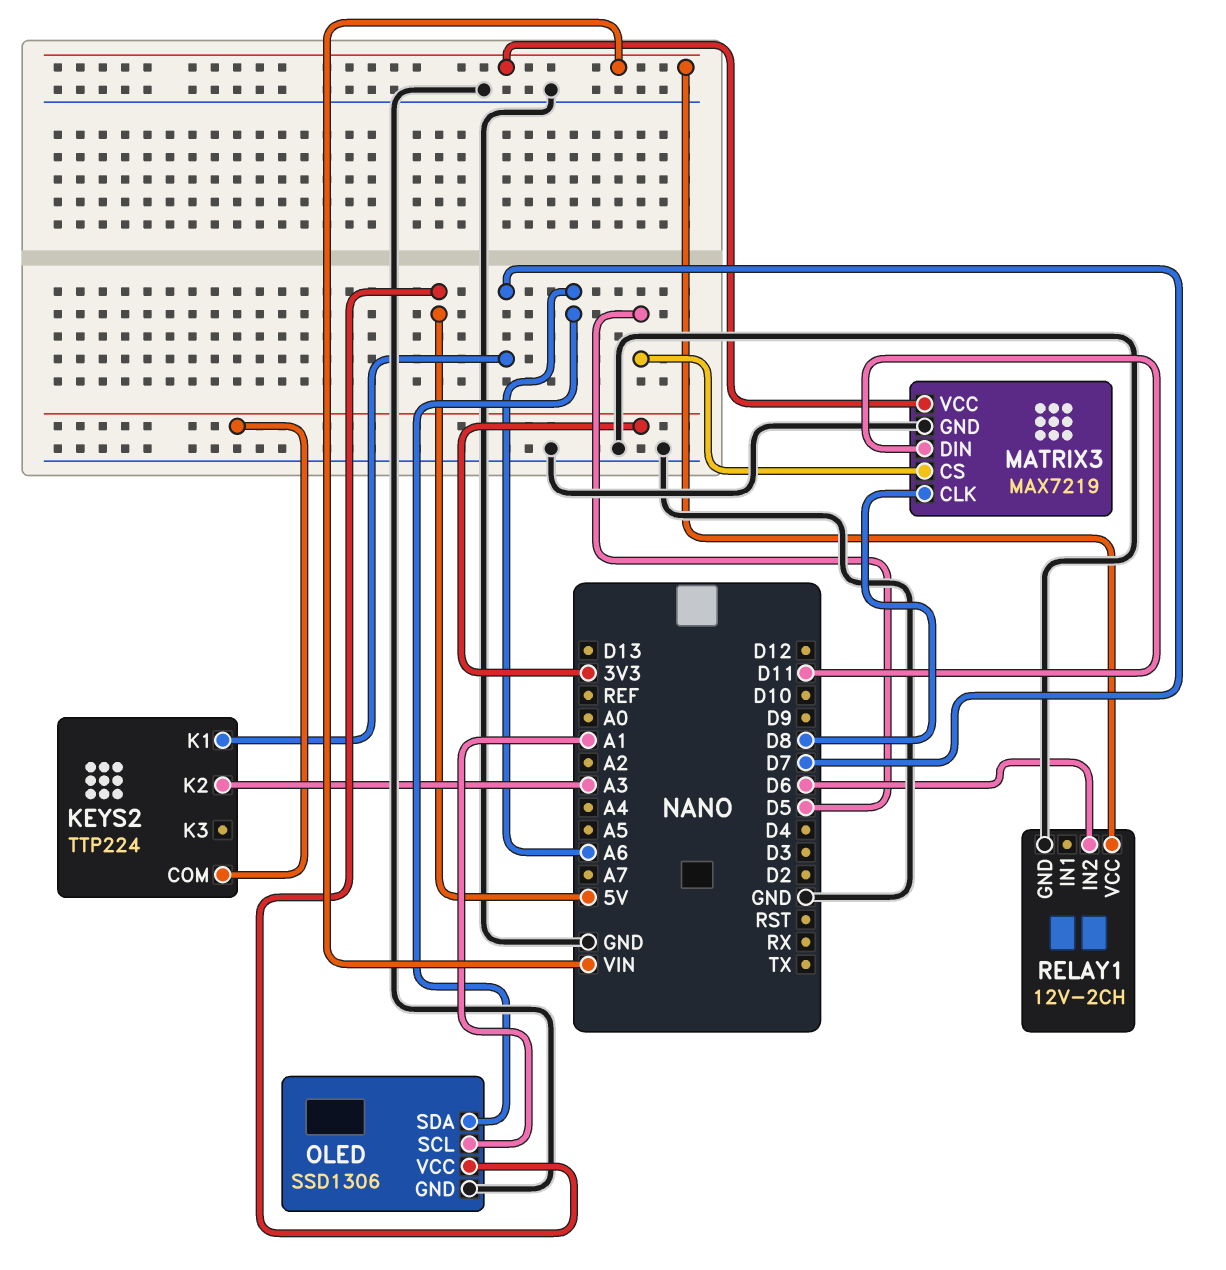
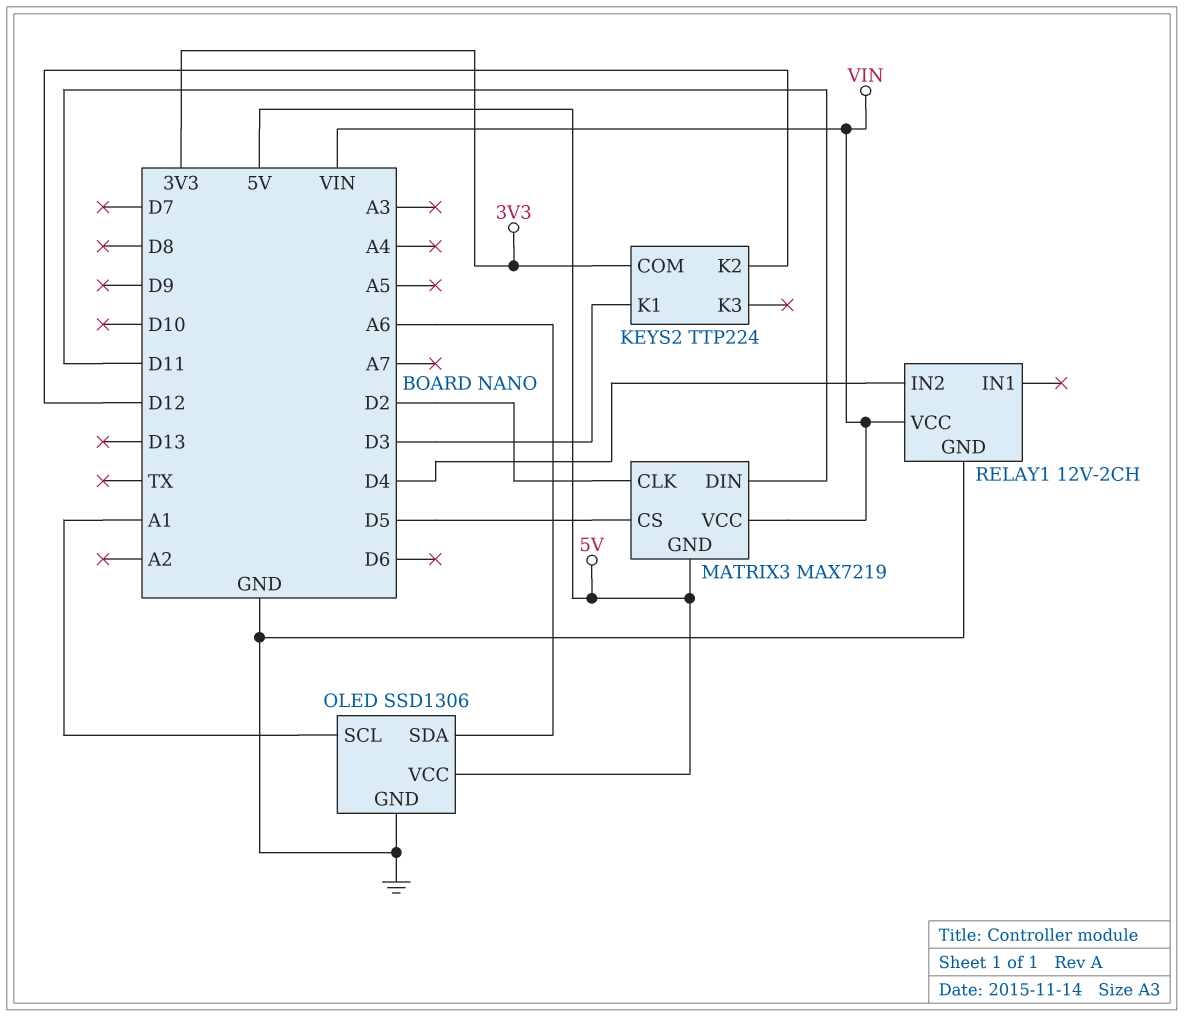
KEYS2 pin K1: D7 -> D3
KEYS2 pin K2: A3 -> D12
MATRIX3 pin CLK: D8 -> D2
MATRIX3 pin GND: GND -> 5V
RELAY1 pin IN2: D6 -> D4

